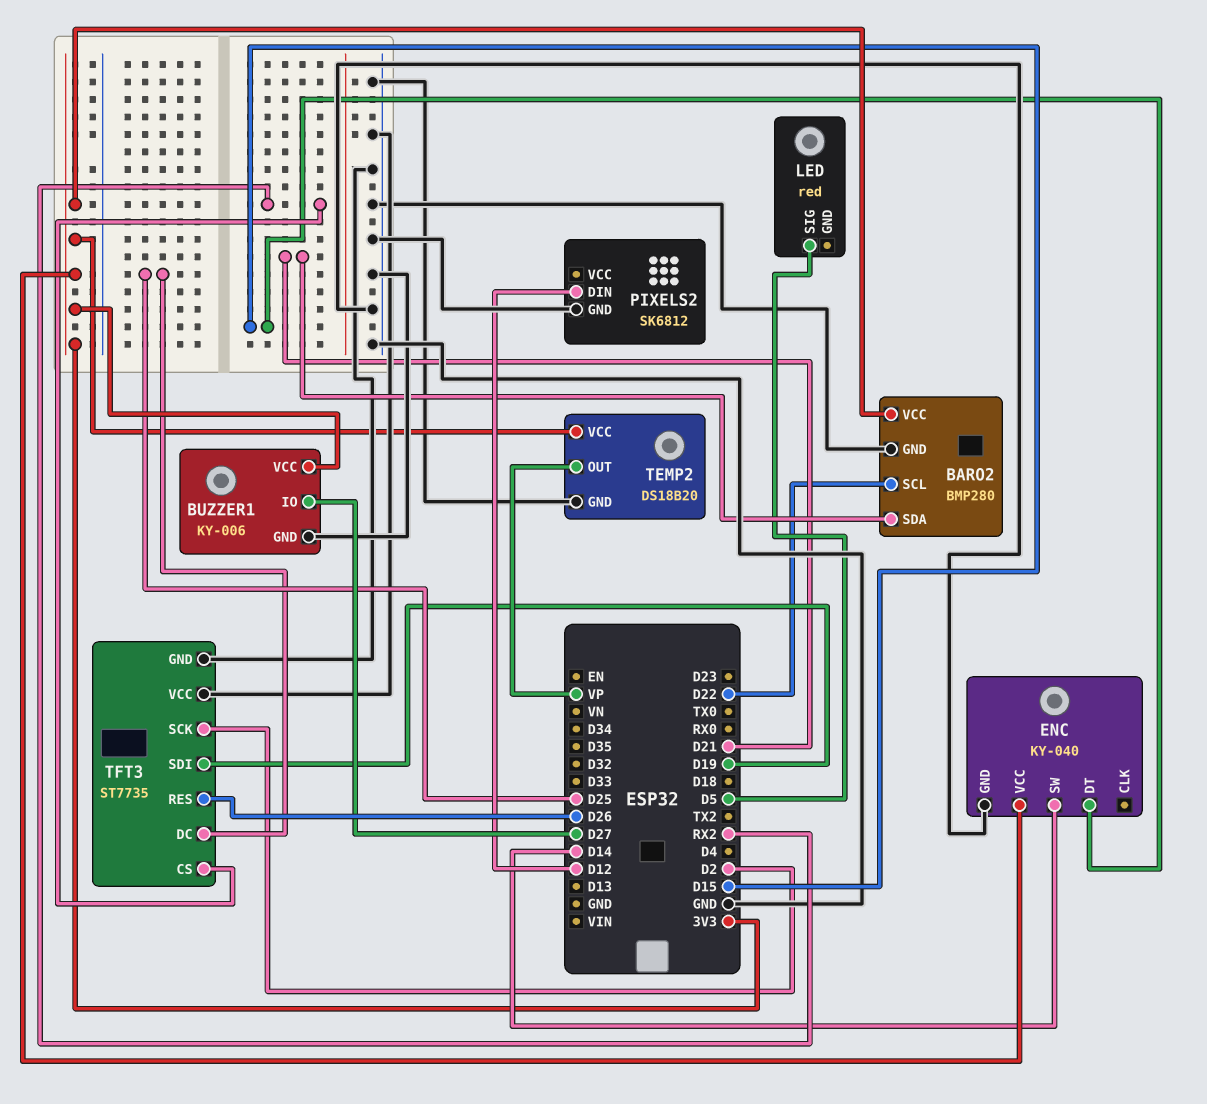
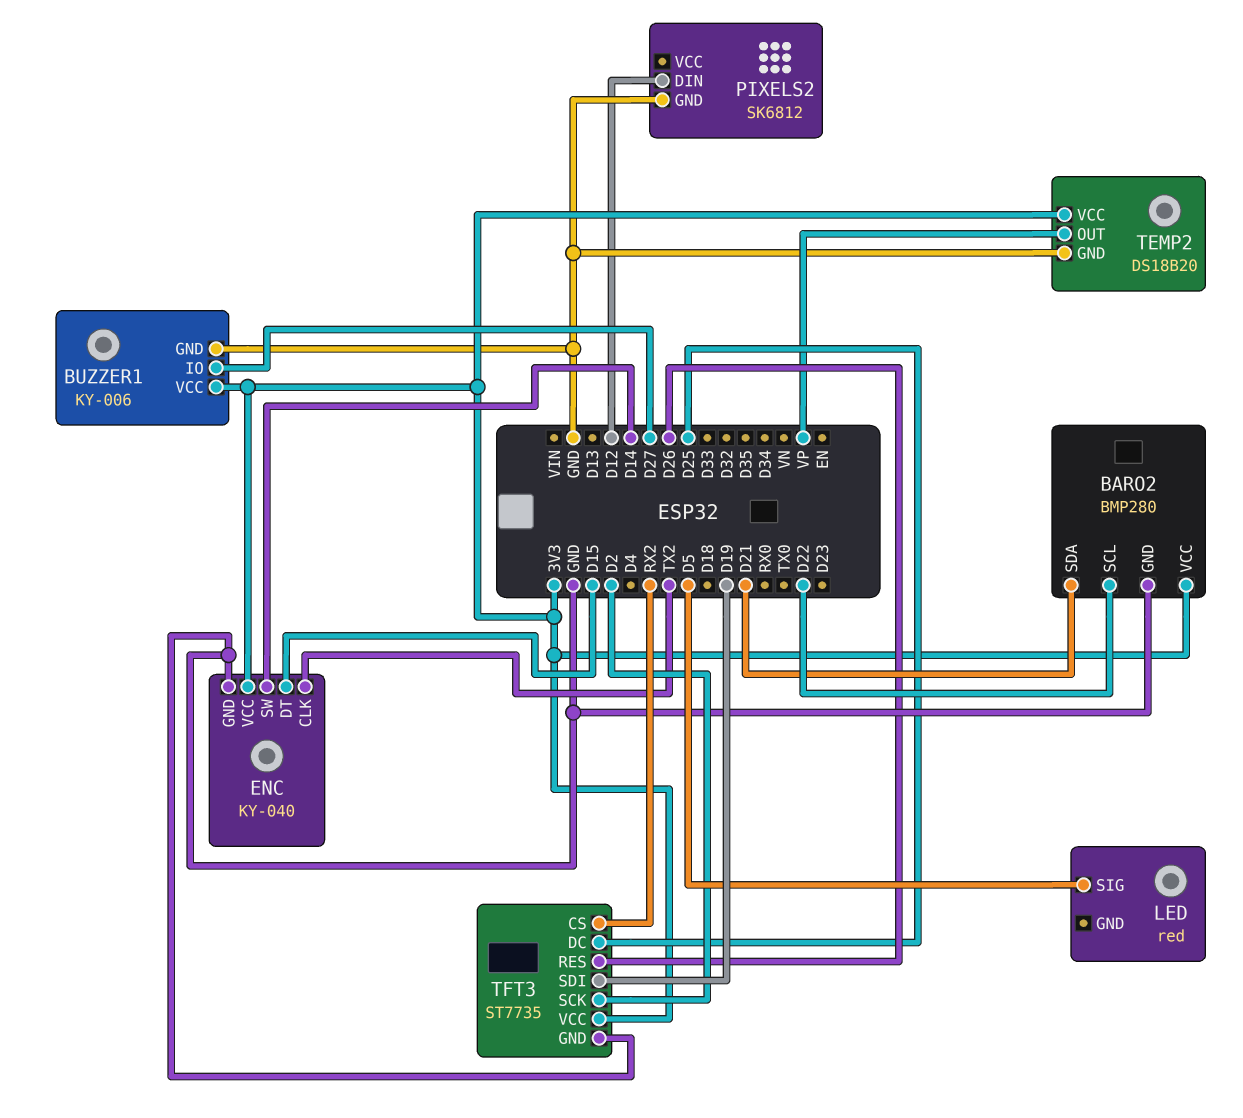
ENC pin CLK: none -> TX2
TFT3 pin VCC: GND -> 3V3

